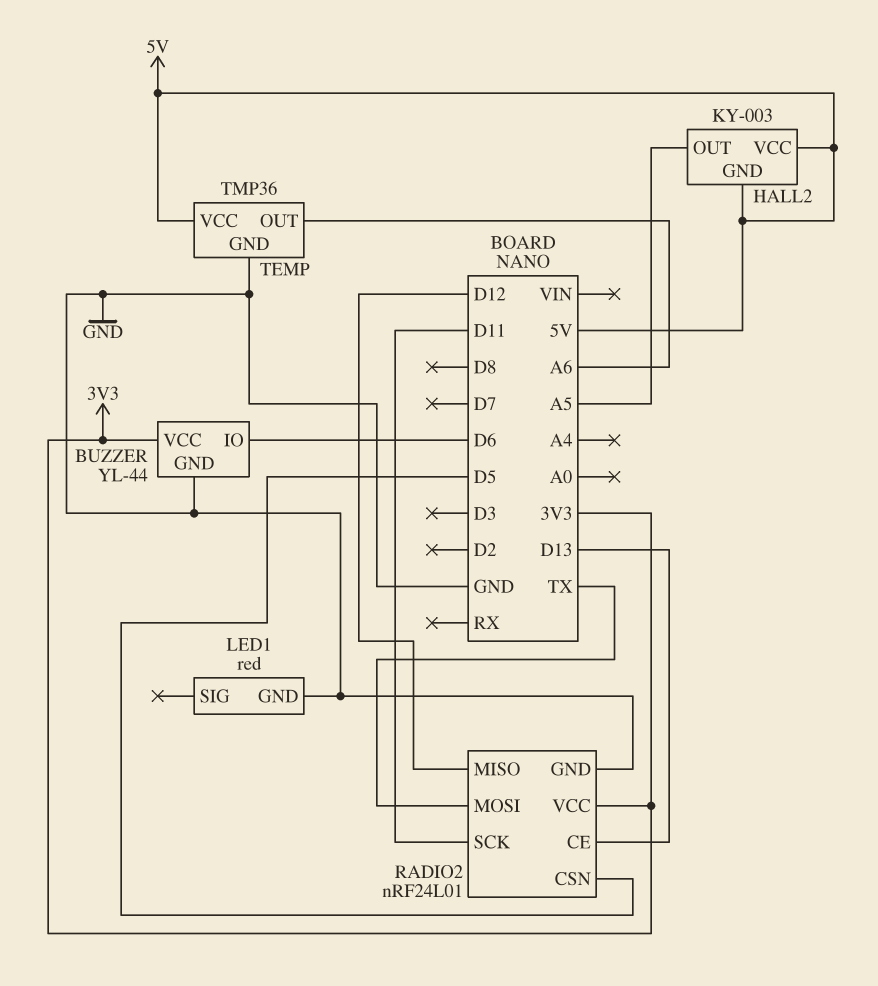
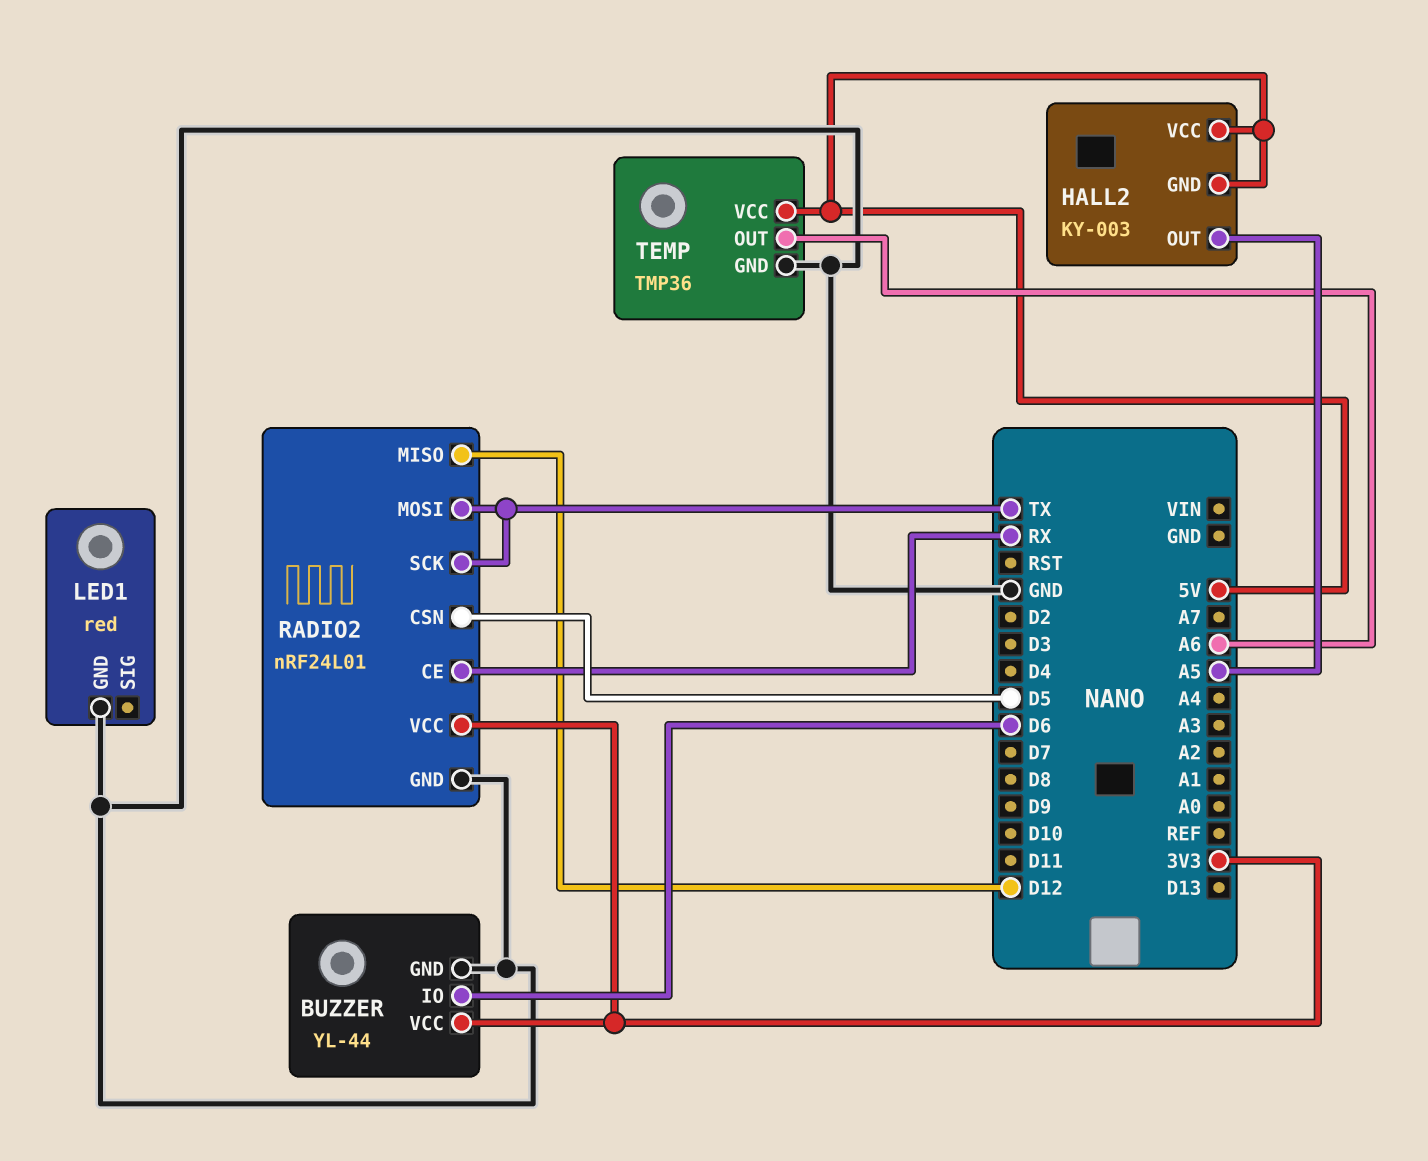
RADIO2 pin CE: D13 -> RX
RADIO2 pin SCK: D11 -> TX

